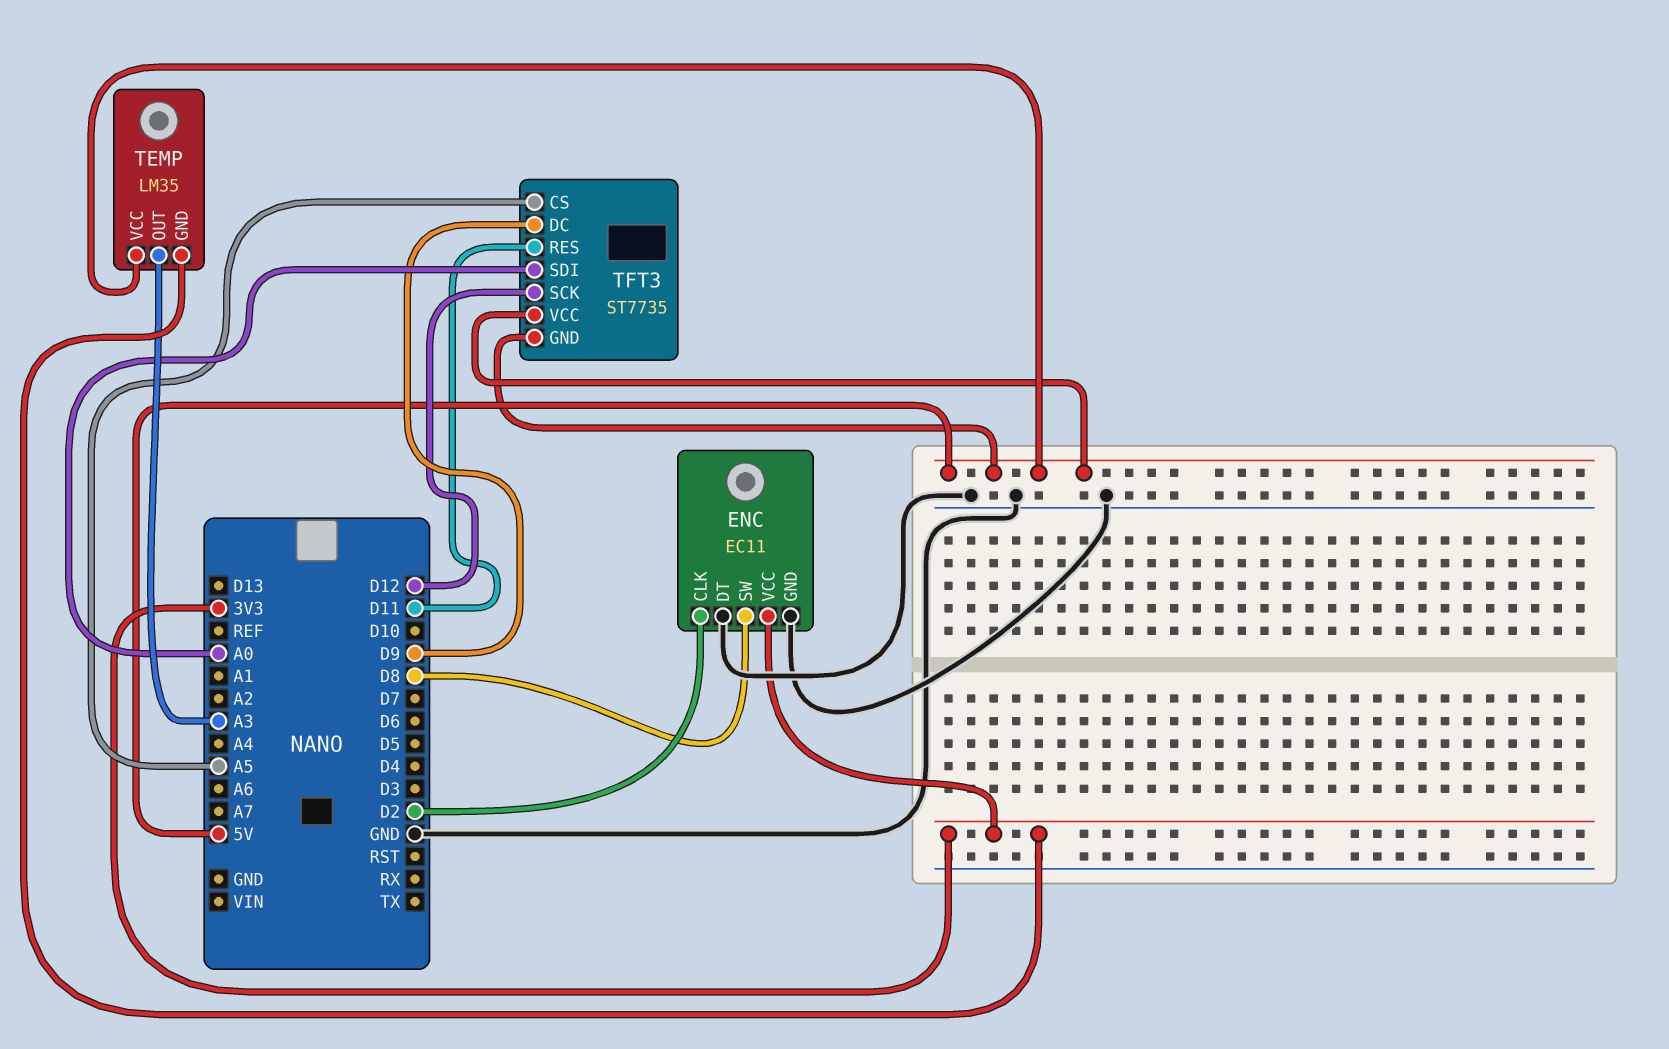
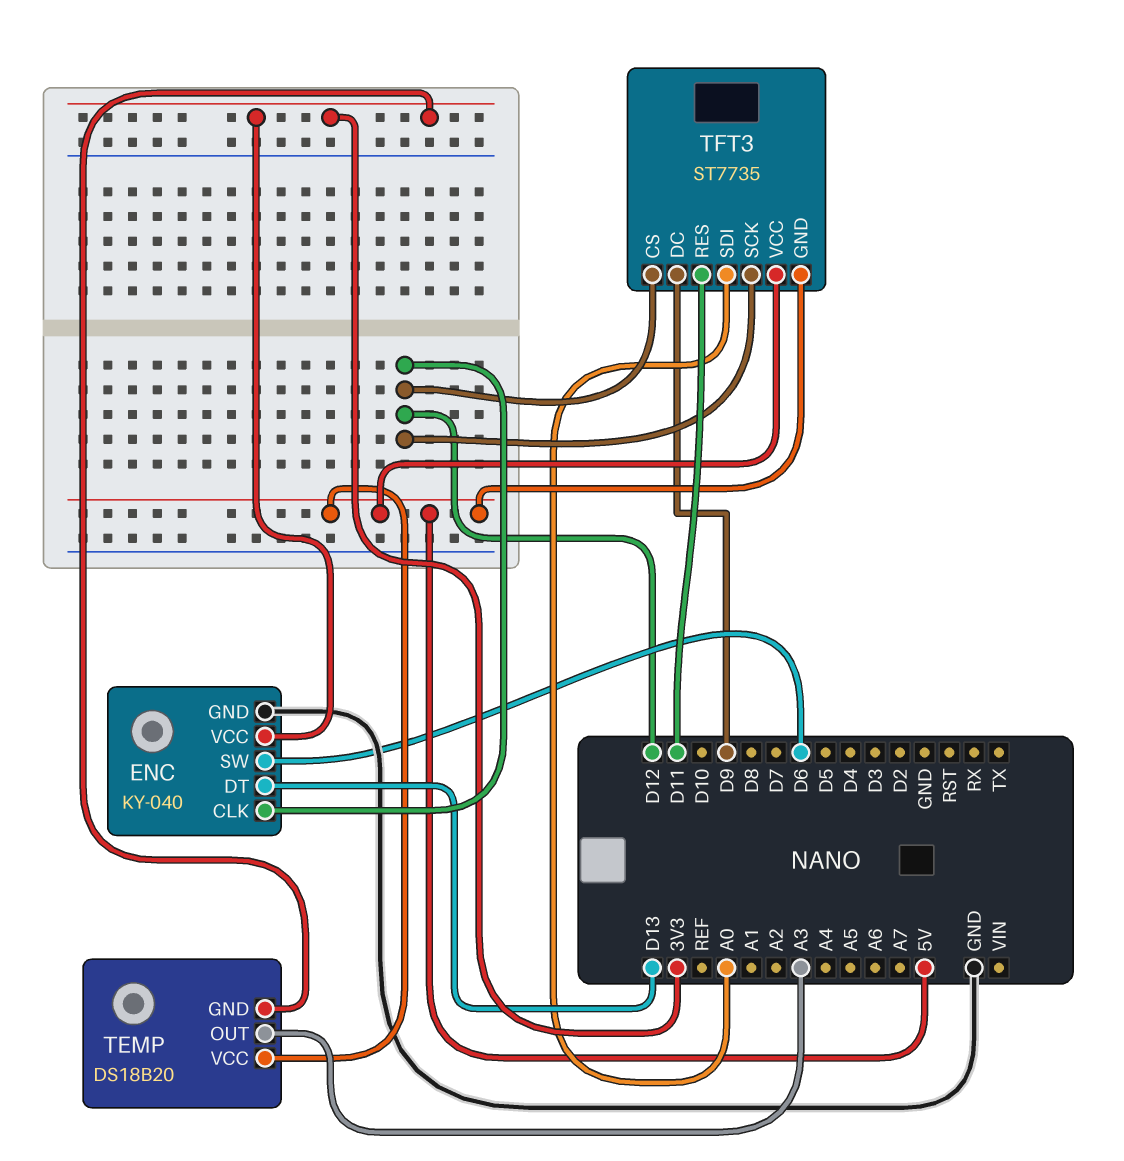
ENC: EC11 -> KY-040
ENC pin CLK: D2 -> D12
ENC pin DT: GND -> D13
ENC pin SW: D8 -> D6
TEMP: LM35 -> DS18B20
TFT3 pin CS: A5 -> D12

